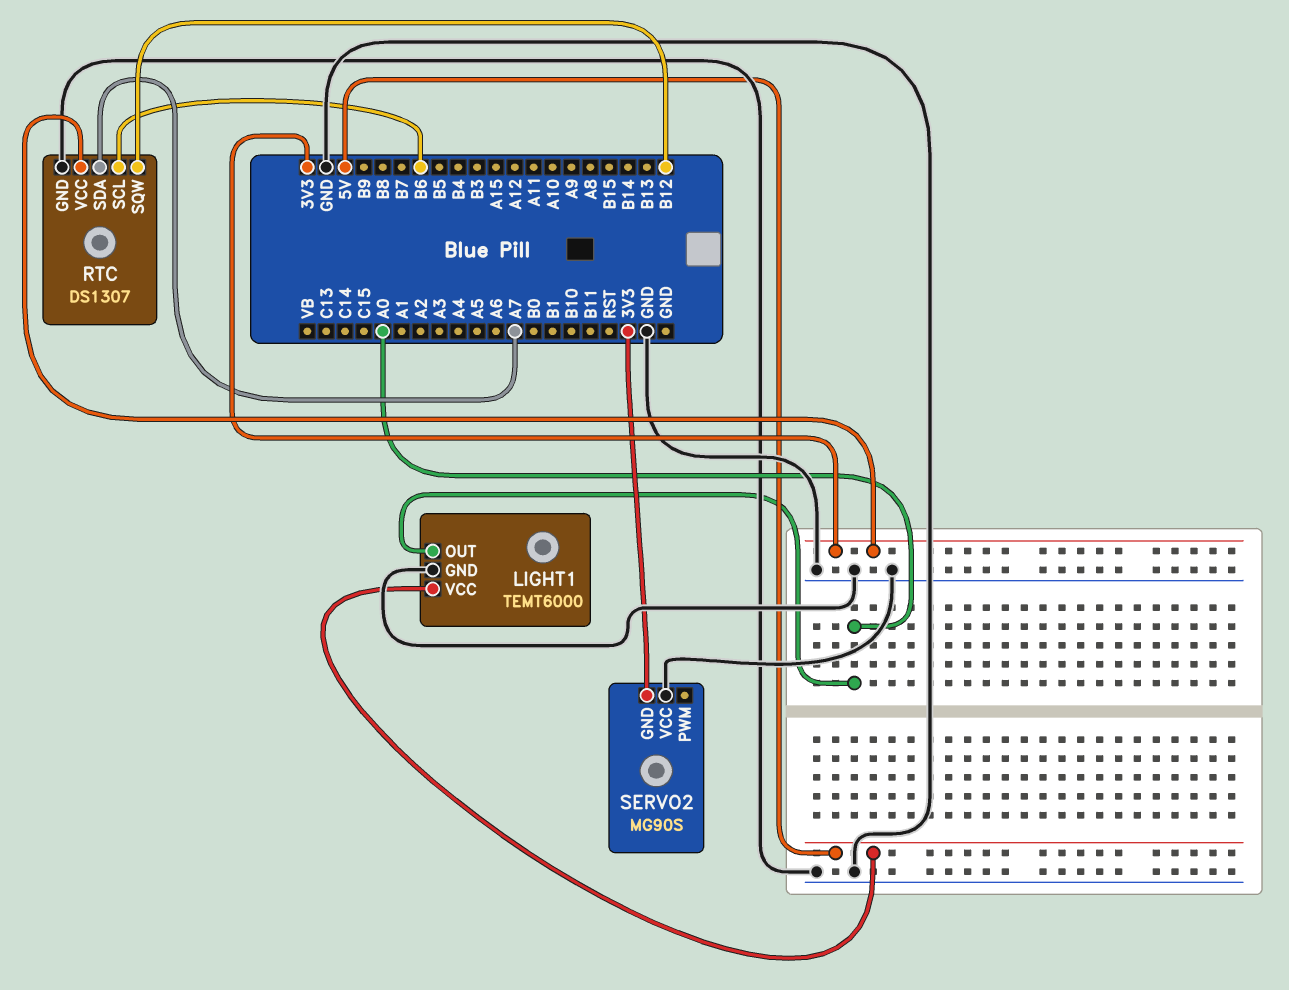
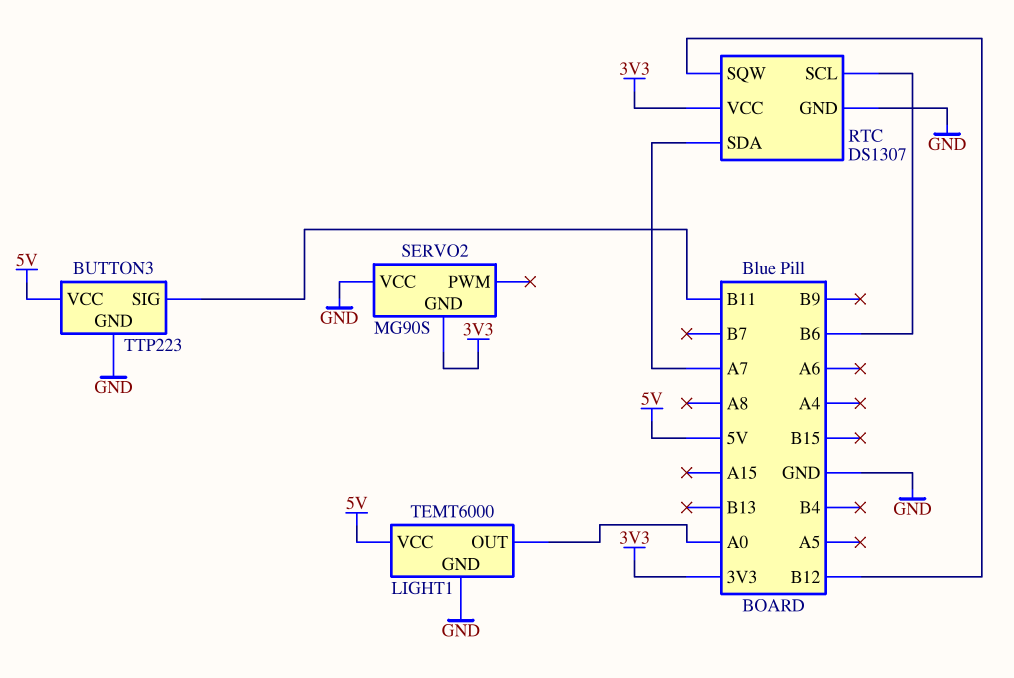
BUTTON3: none -> TTP223
BUTTON3 pin GND: none -> GND
BUTTON3 pin SIG: none -> B11
BUTTON3 pin VCC: none -> 5V

